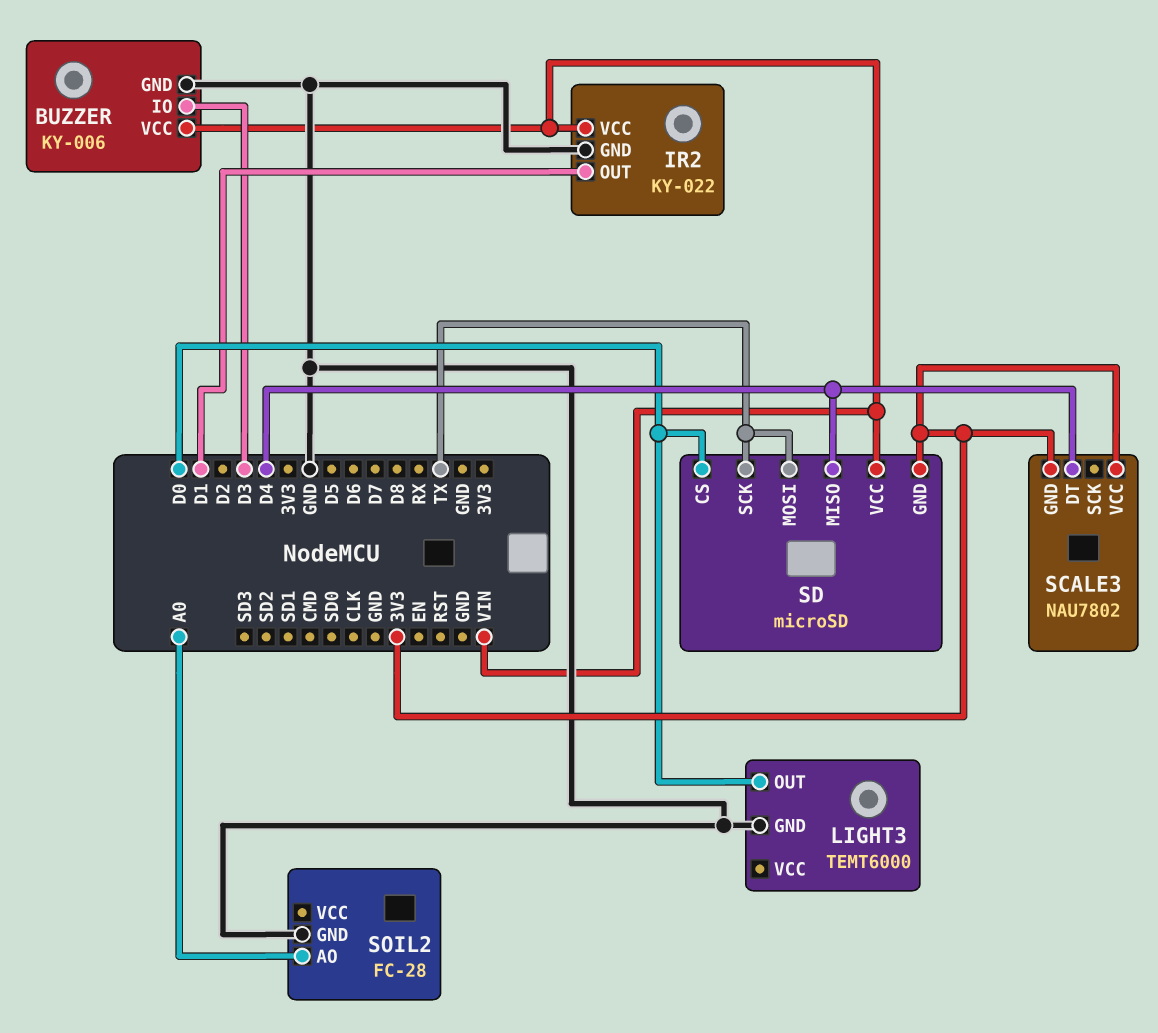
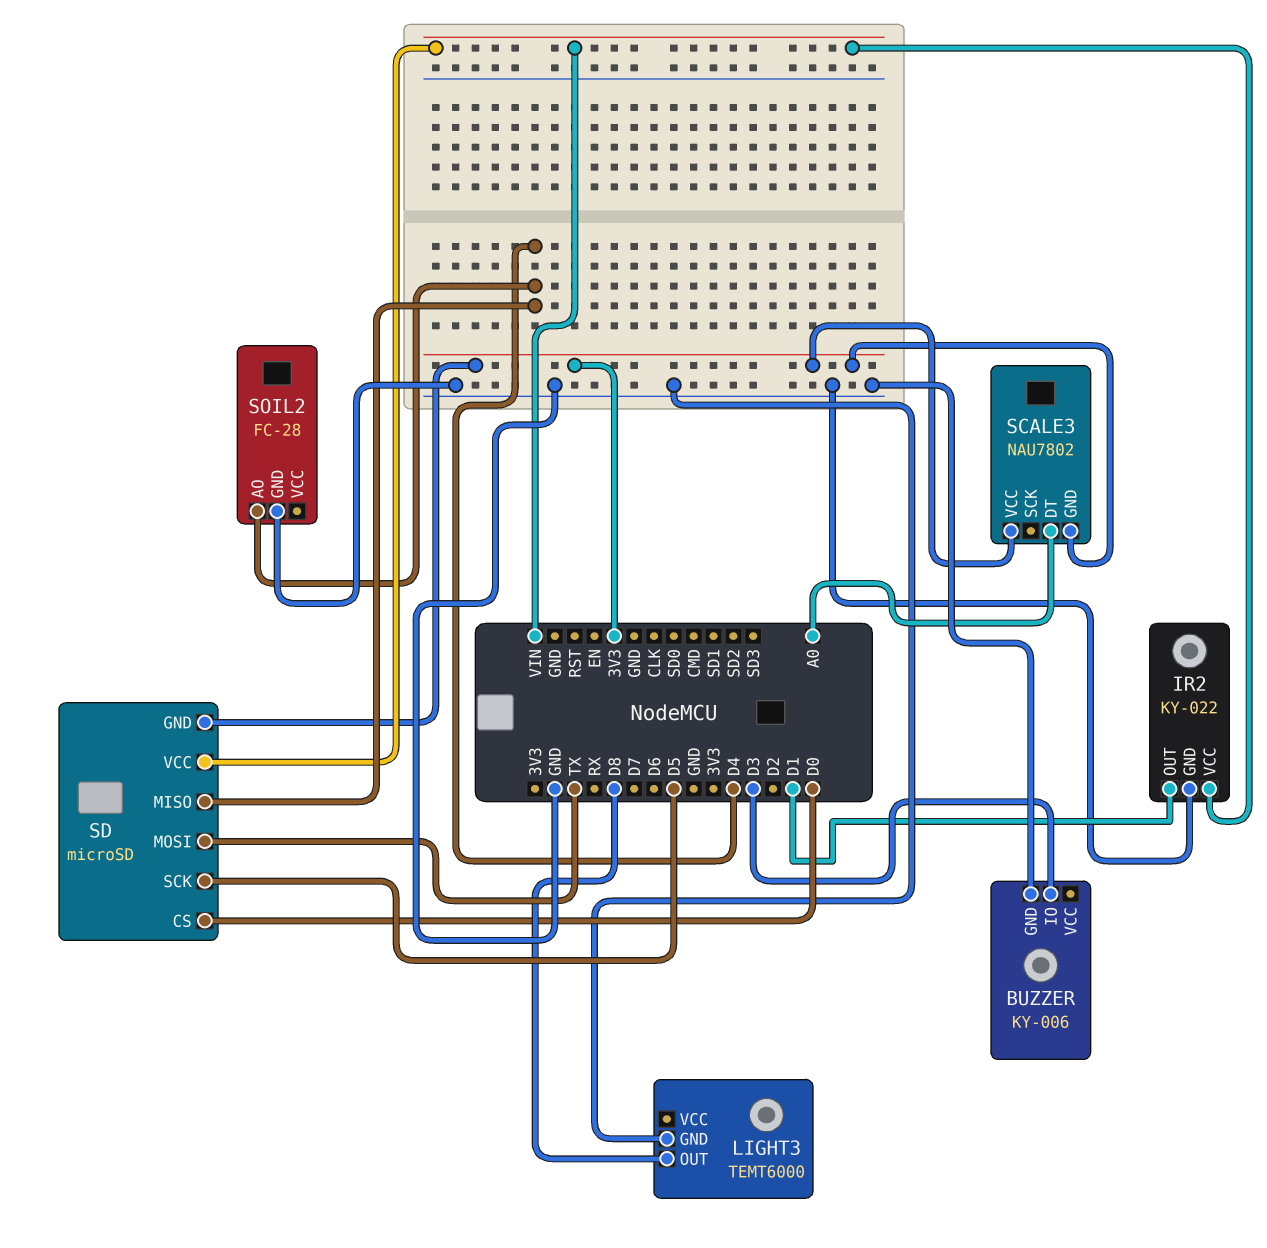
BUZZER pin VCC: VIN -> none
LIGHT3 pin OUT: D0 -> D8
SCALE3 pin DT: D4 -> A0
SD pin SCK: TX -> D5
SOIL2 pin AO: A0 -> D4

